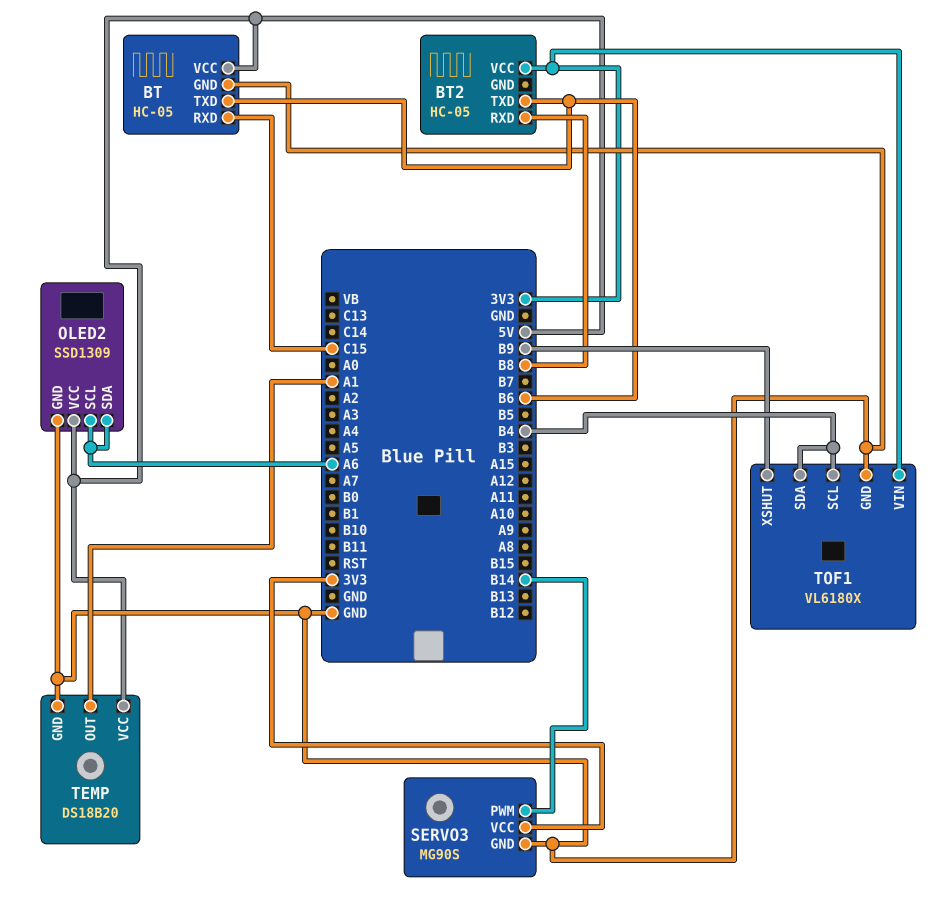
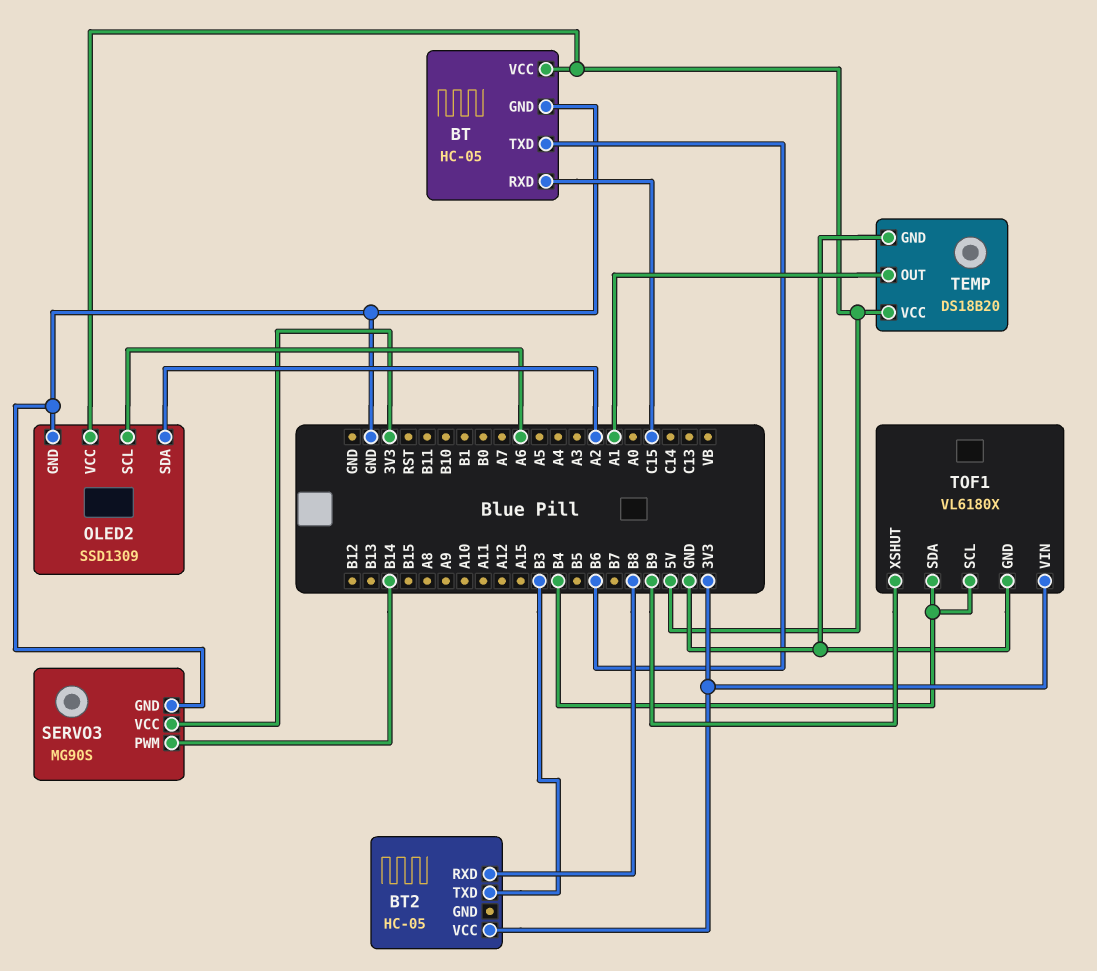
BT2 pin TXD: B6 -> B3
OLED2 pin SDA: A6 -> A2

